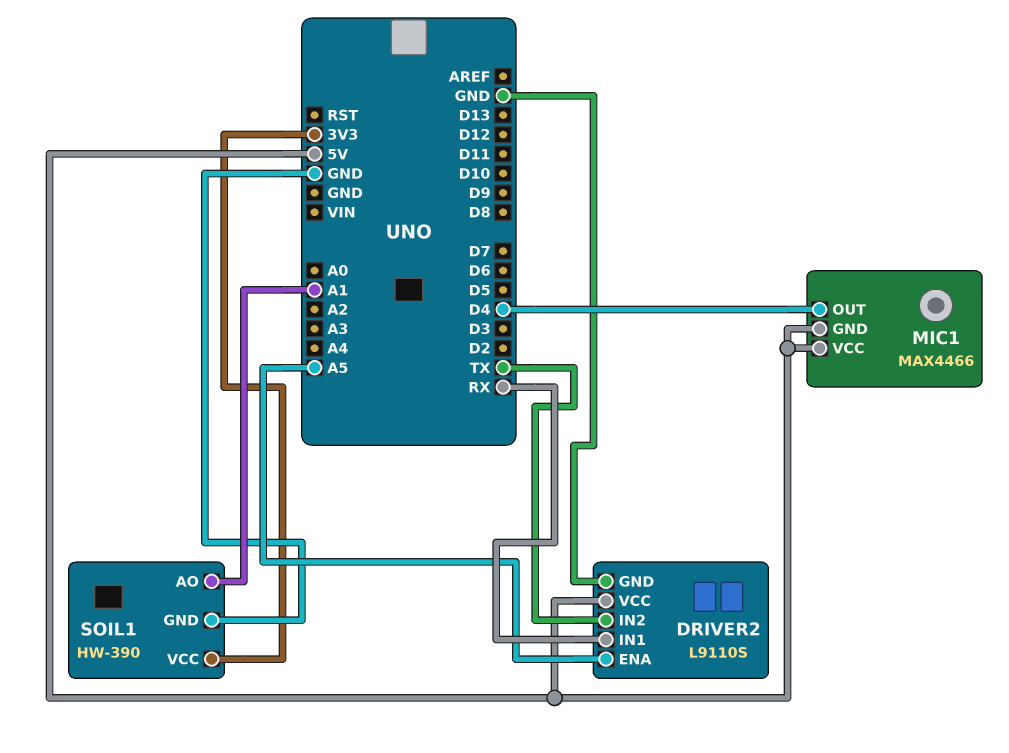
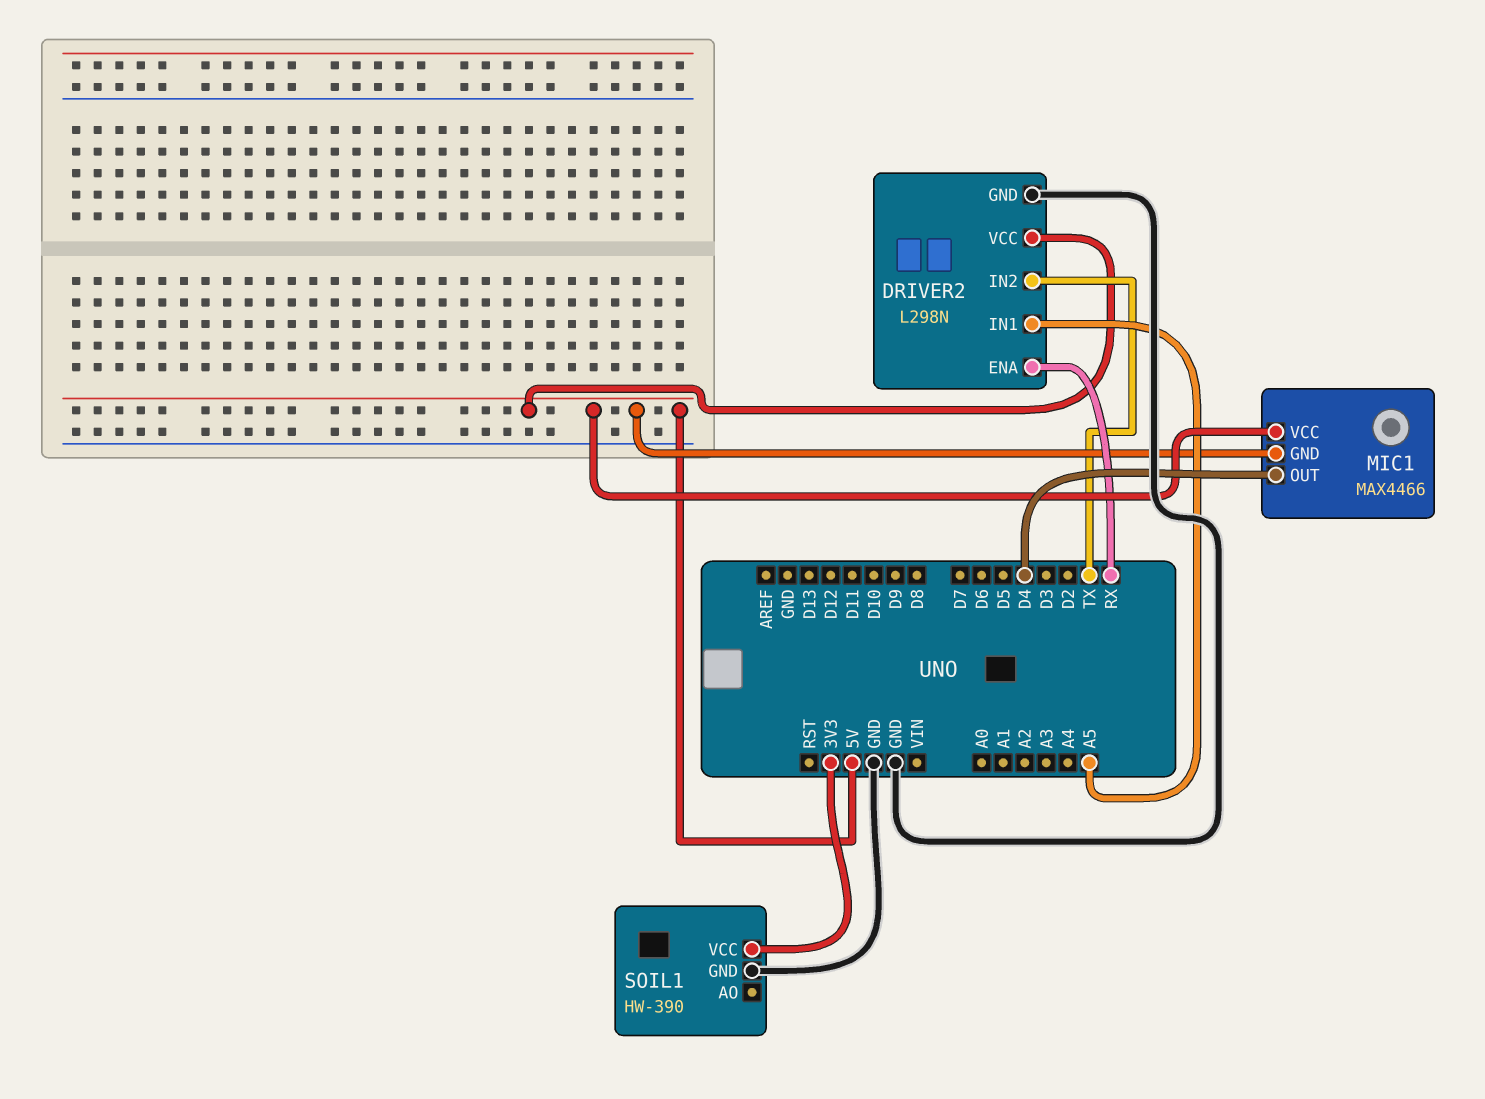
DRIVER2: L9110S -> L298N
DRIVER2 pin ENA: A5 -> RX
DRIVER2 pin IN1: RX -> A5
SOIL1 pin AO: A1 -> none

